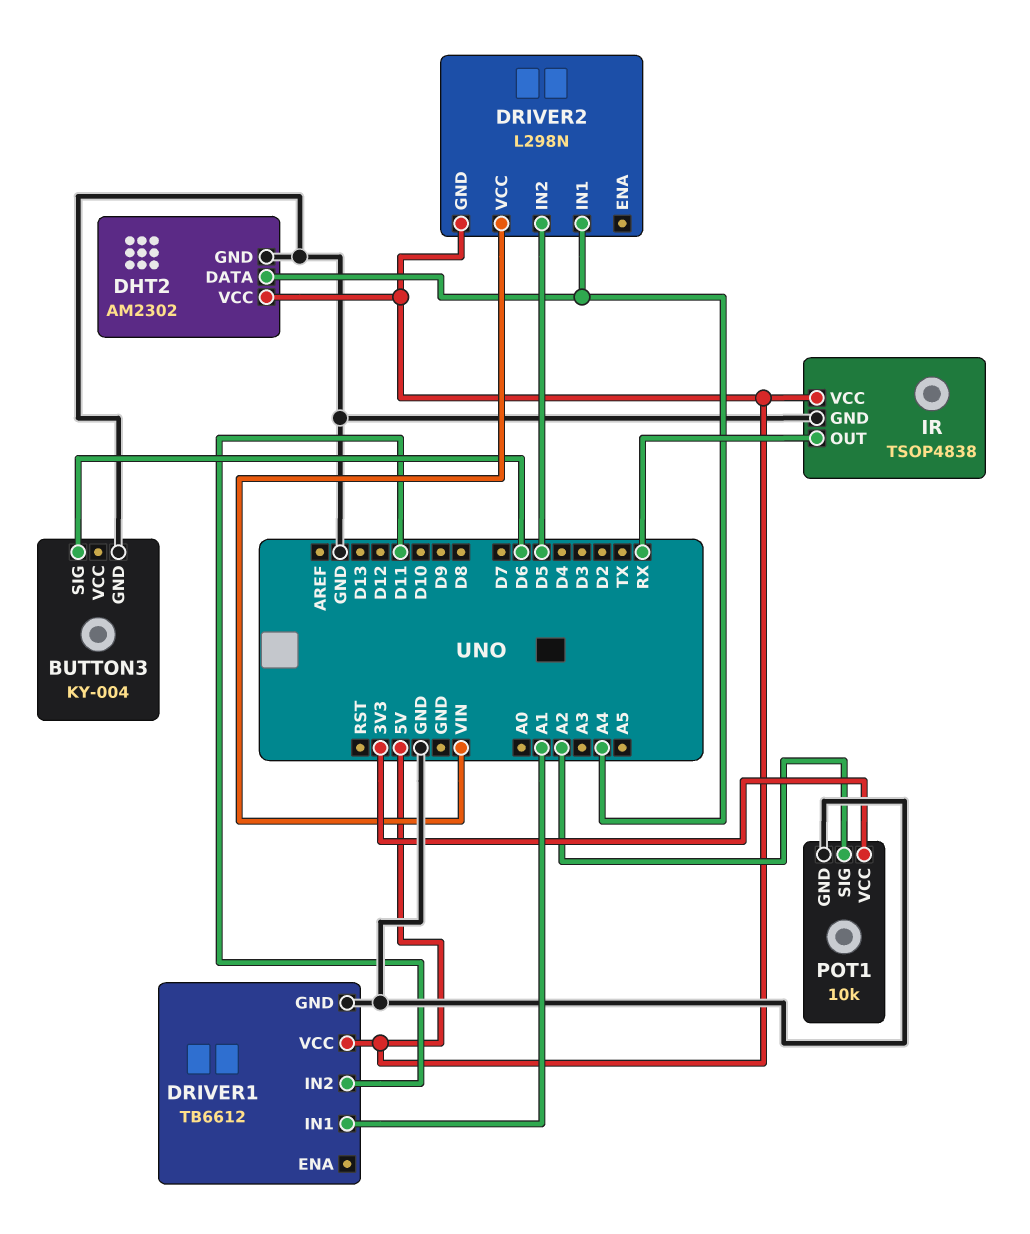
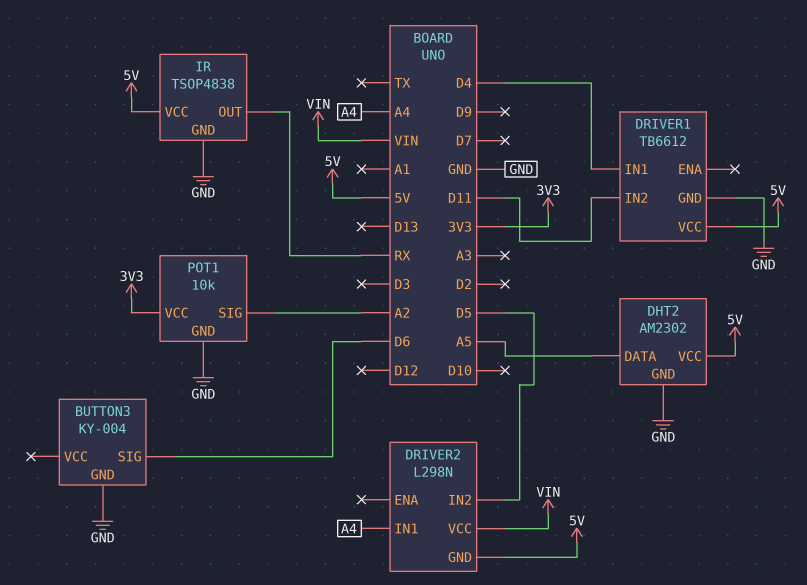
DHT2 pin DATA: A4 -> A5
DRIVER1 pin IN1: A1 -> D4

